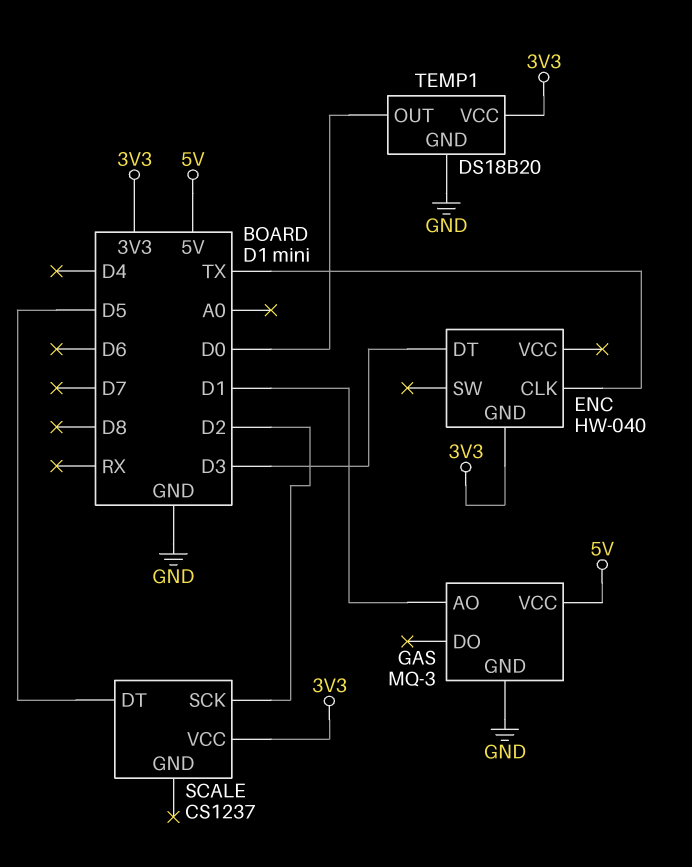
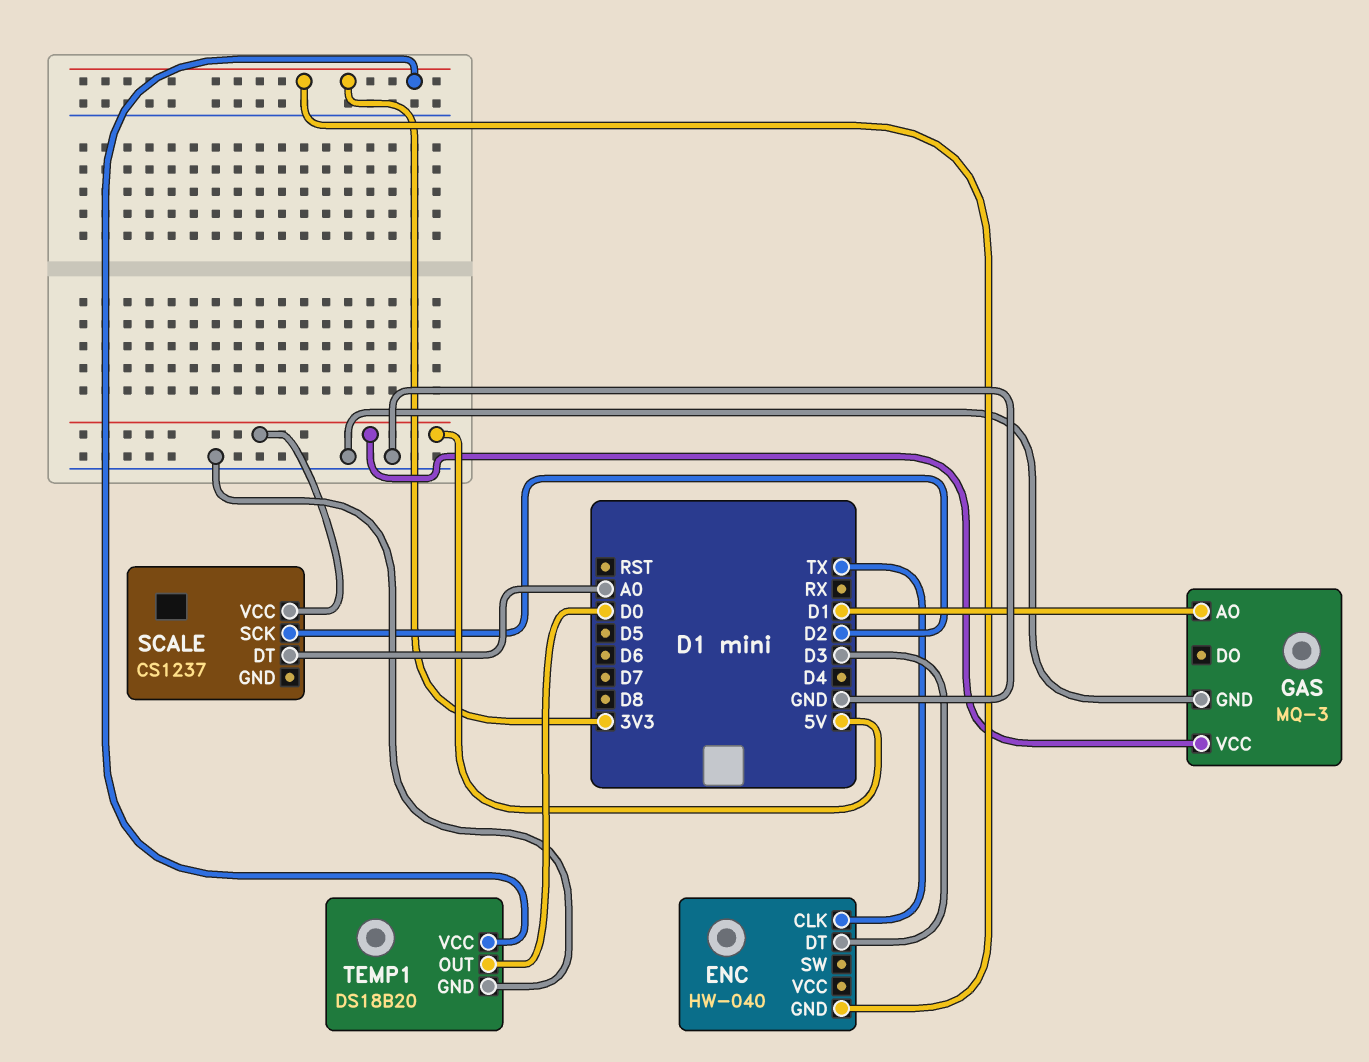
SCALE pin DT: D5 -> A0
SCALE pin VCC: 3V3 -> 5V

